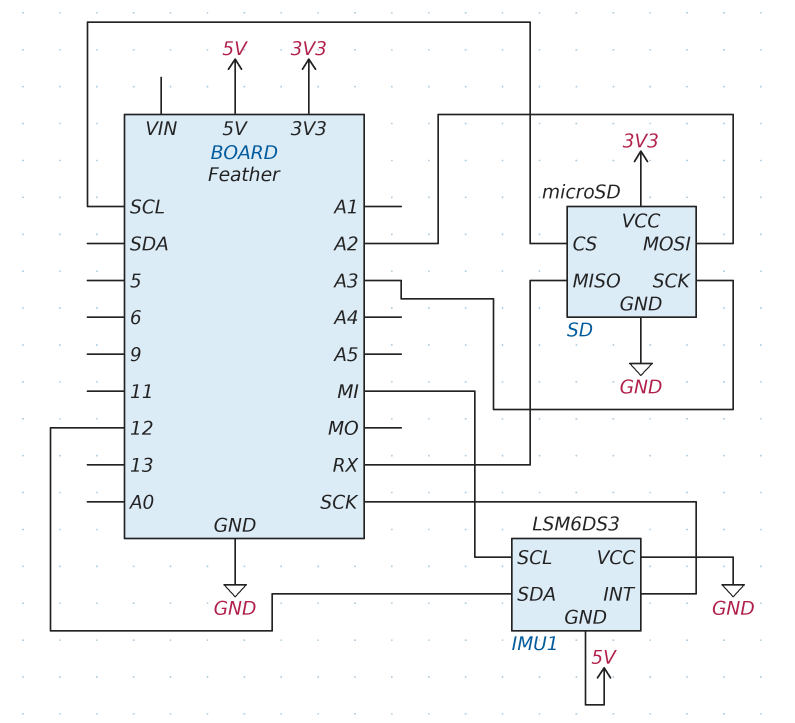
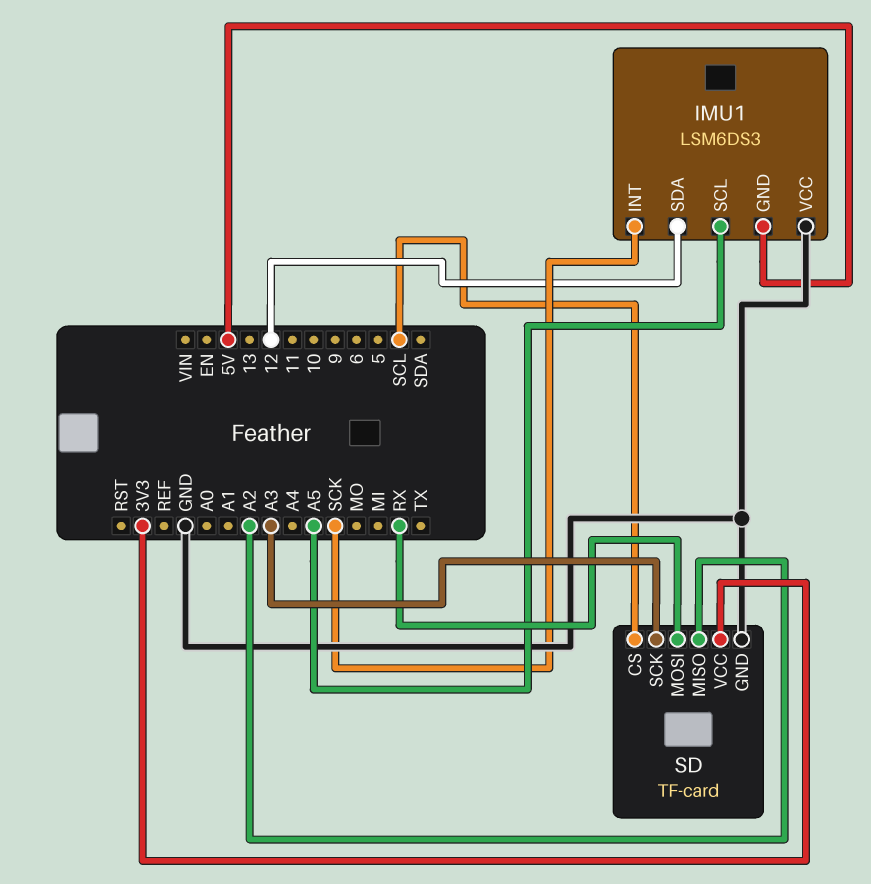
IMU1 pin SCL: MI -> A5
SD: microSD -> TF-card
SD pin MISO: RX -> A2
SD pin MOSI: A2 -> RX

